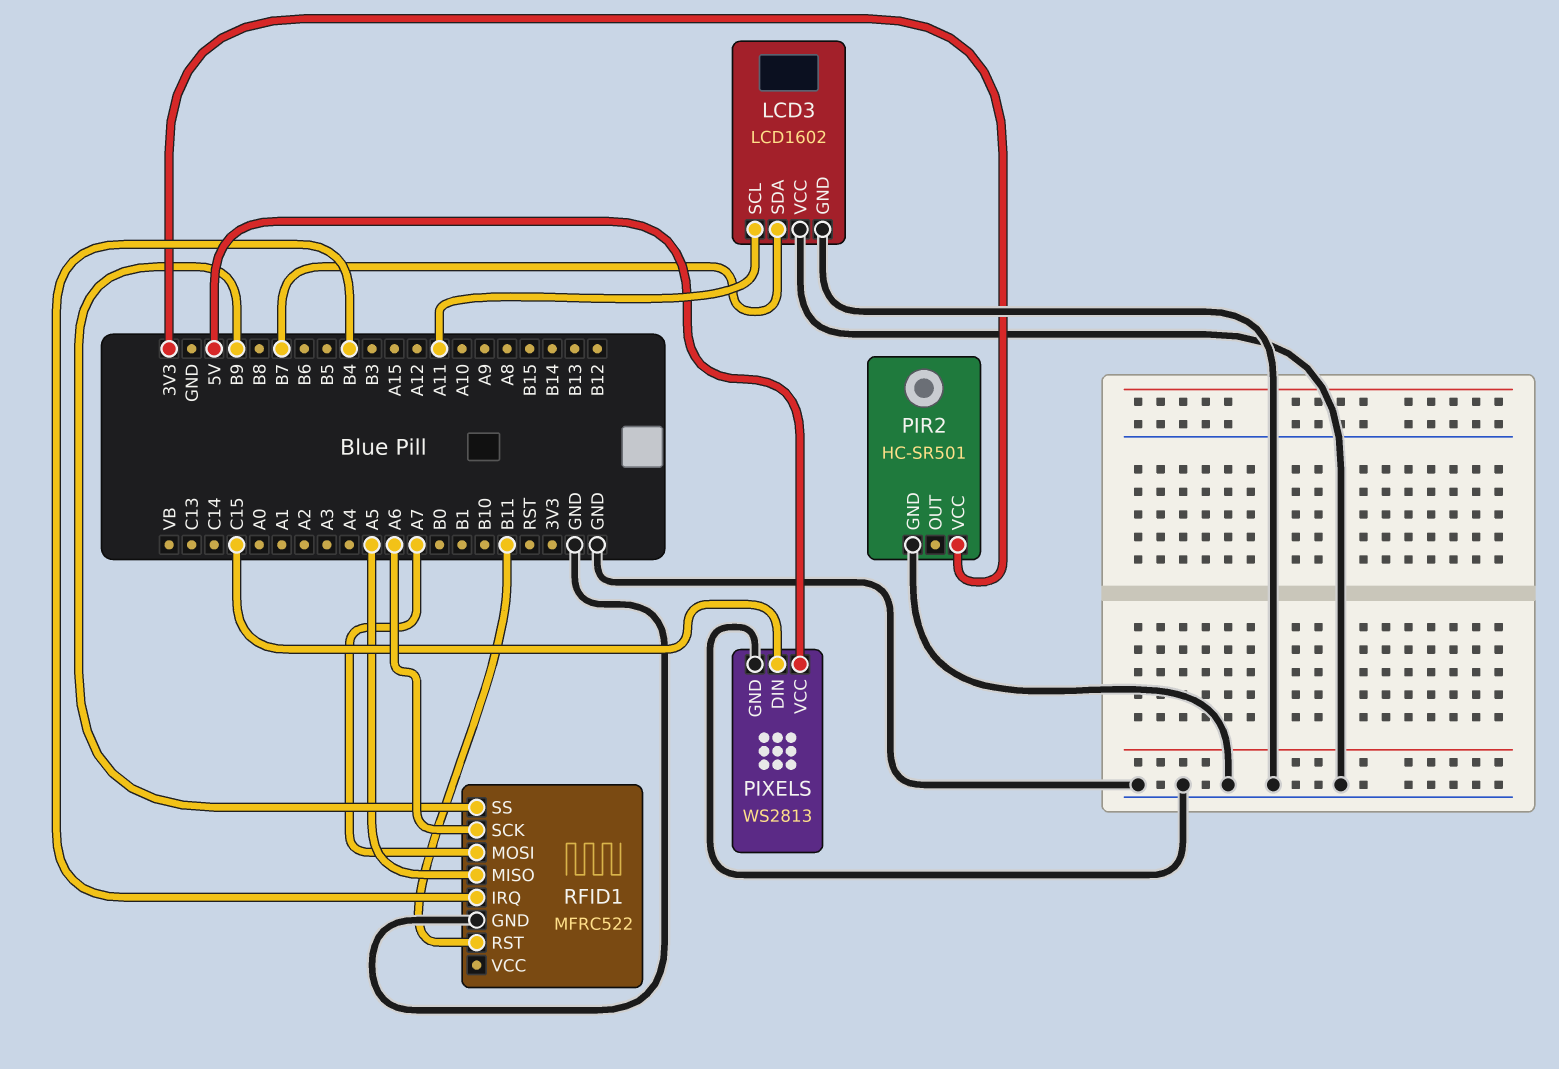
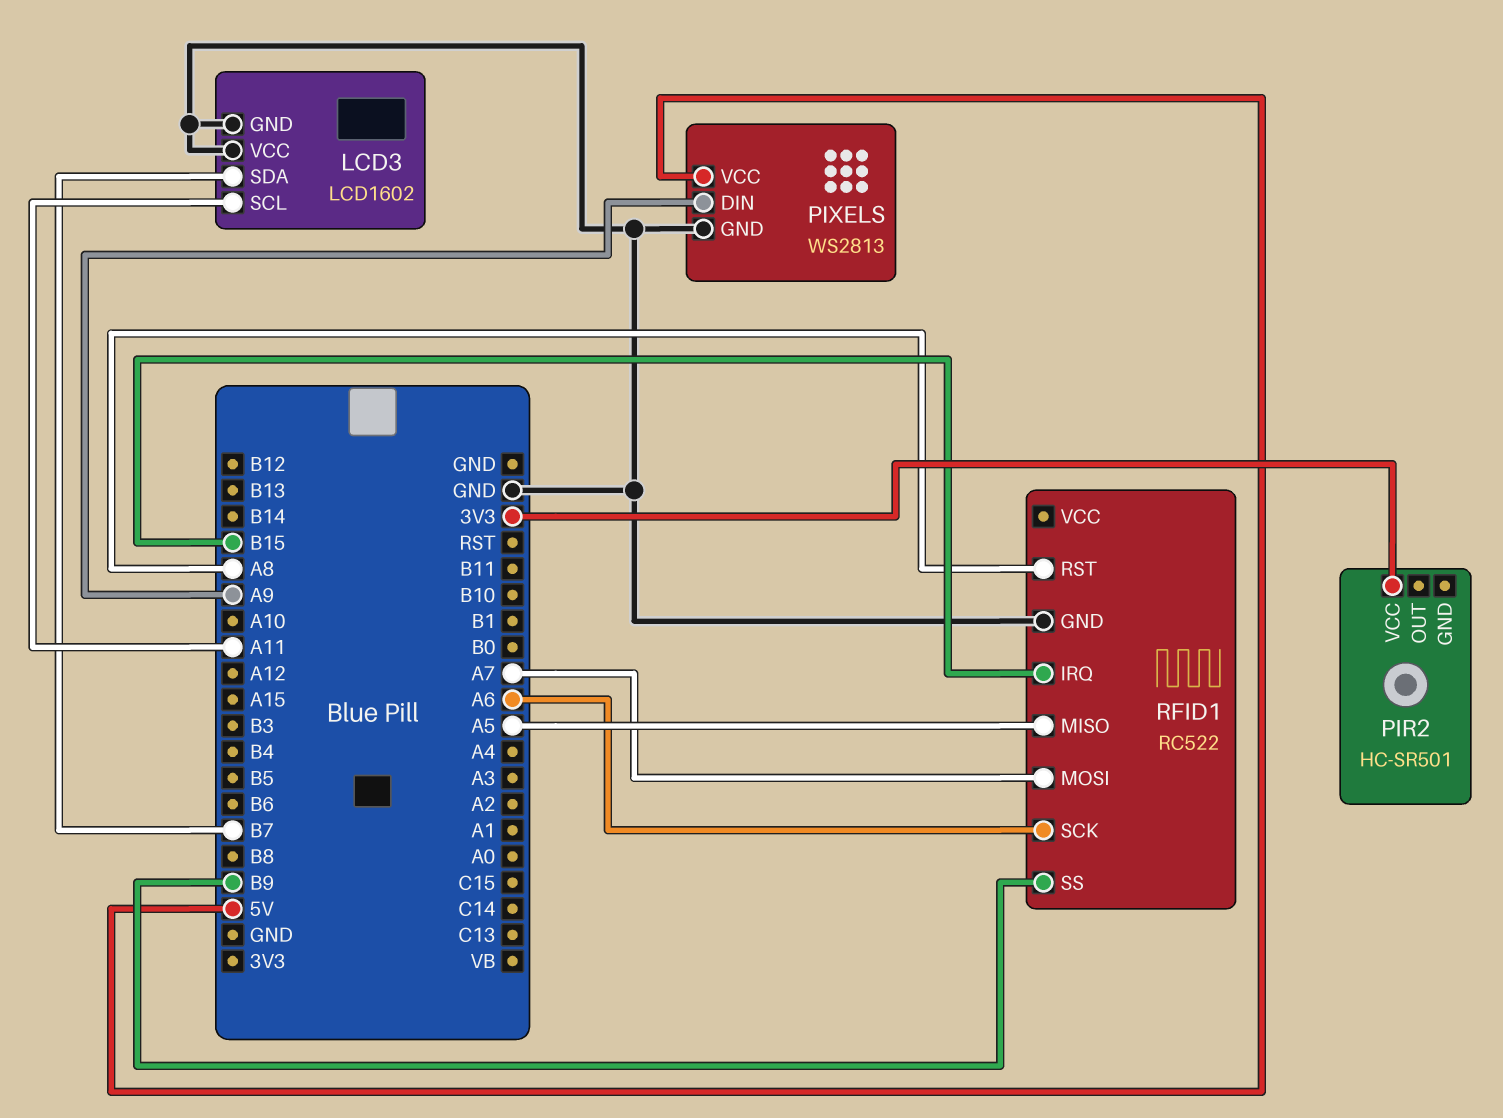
PIR2 pin GND: GND -> none
PIXELS pin DIN: C15 -> A9
RFID1: MFRC522 -> RC522
RFID1 pin IRQ: B4 -> B15
RFID1 pin RST: B11 -> A8

